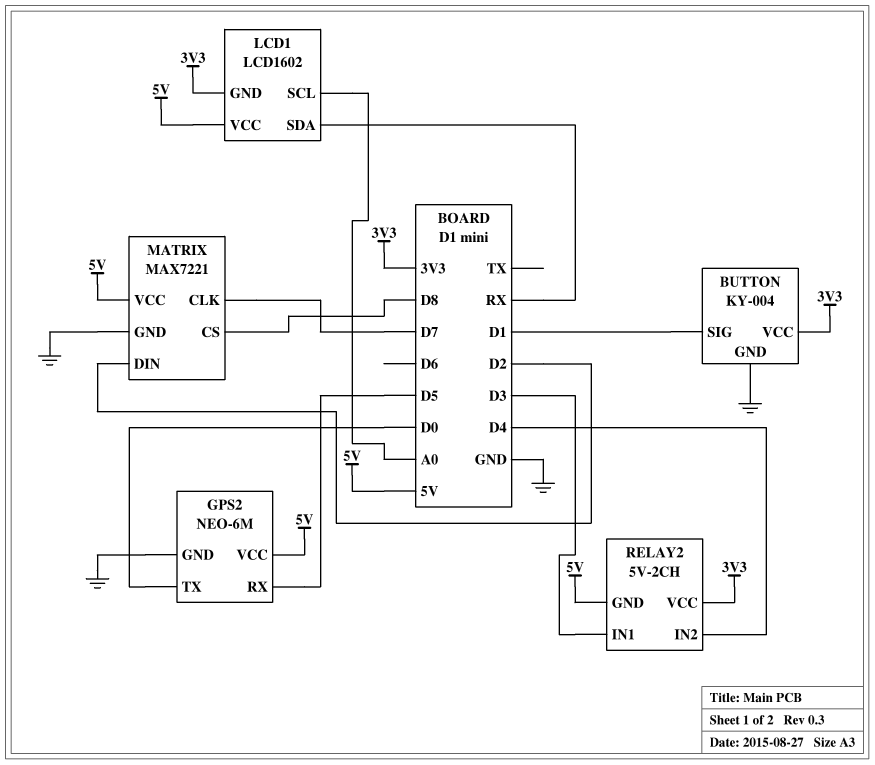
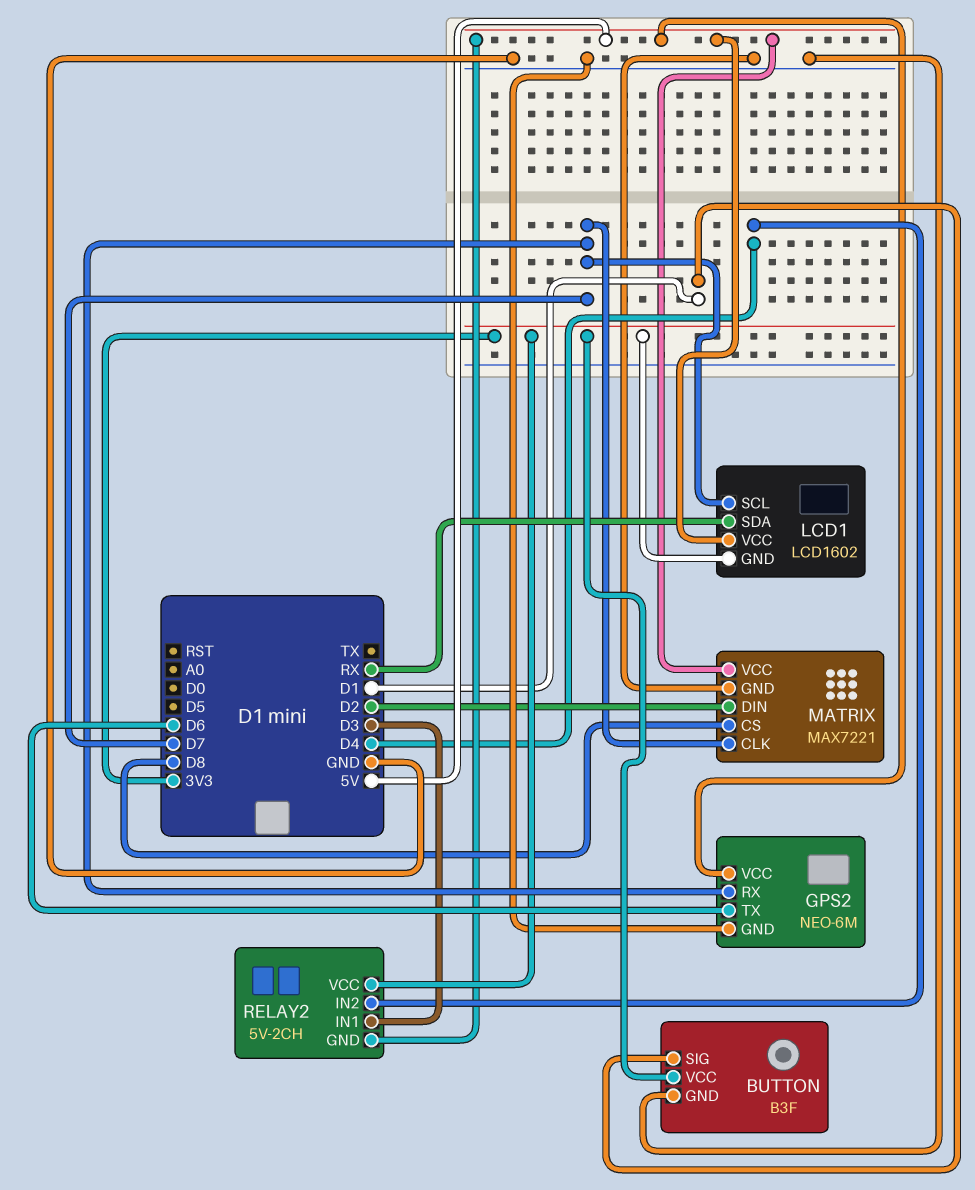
BUTTON: KY-004 -> B3F
GPS2 pin RX: D5 -> D7
GPS2 pin TX: D0 -> D6
LCD1 pin SCL: A0 -> D7

